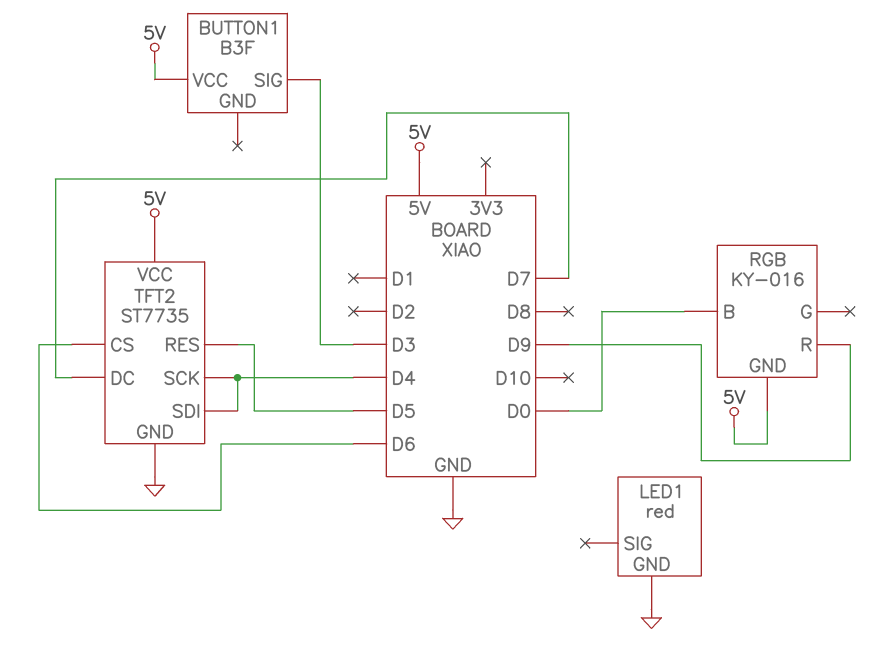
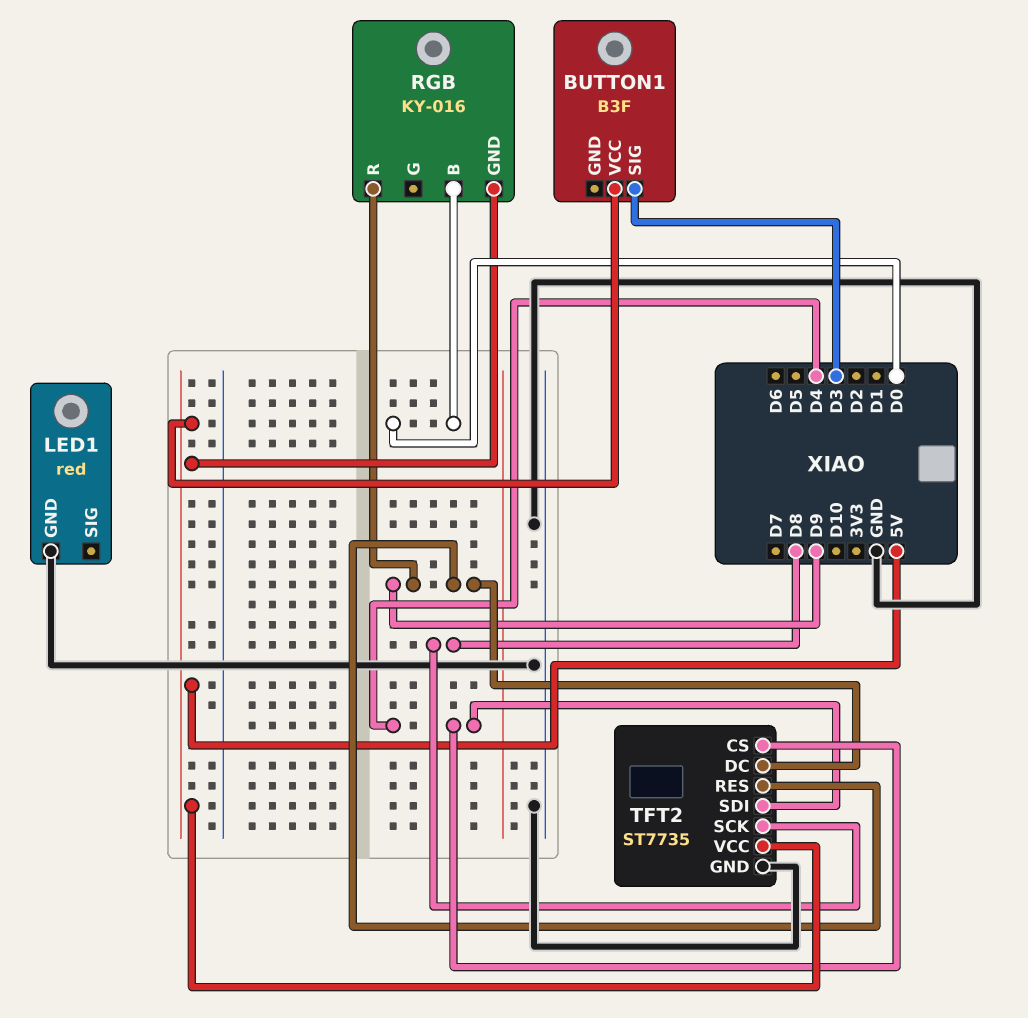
TFT2 pin CS: D6 -> D4
TFT2 pin DC: D7 -> D9
TFT2 pin RES: D5 -> D9
TFT2 pin SCK: D4 -> D8

